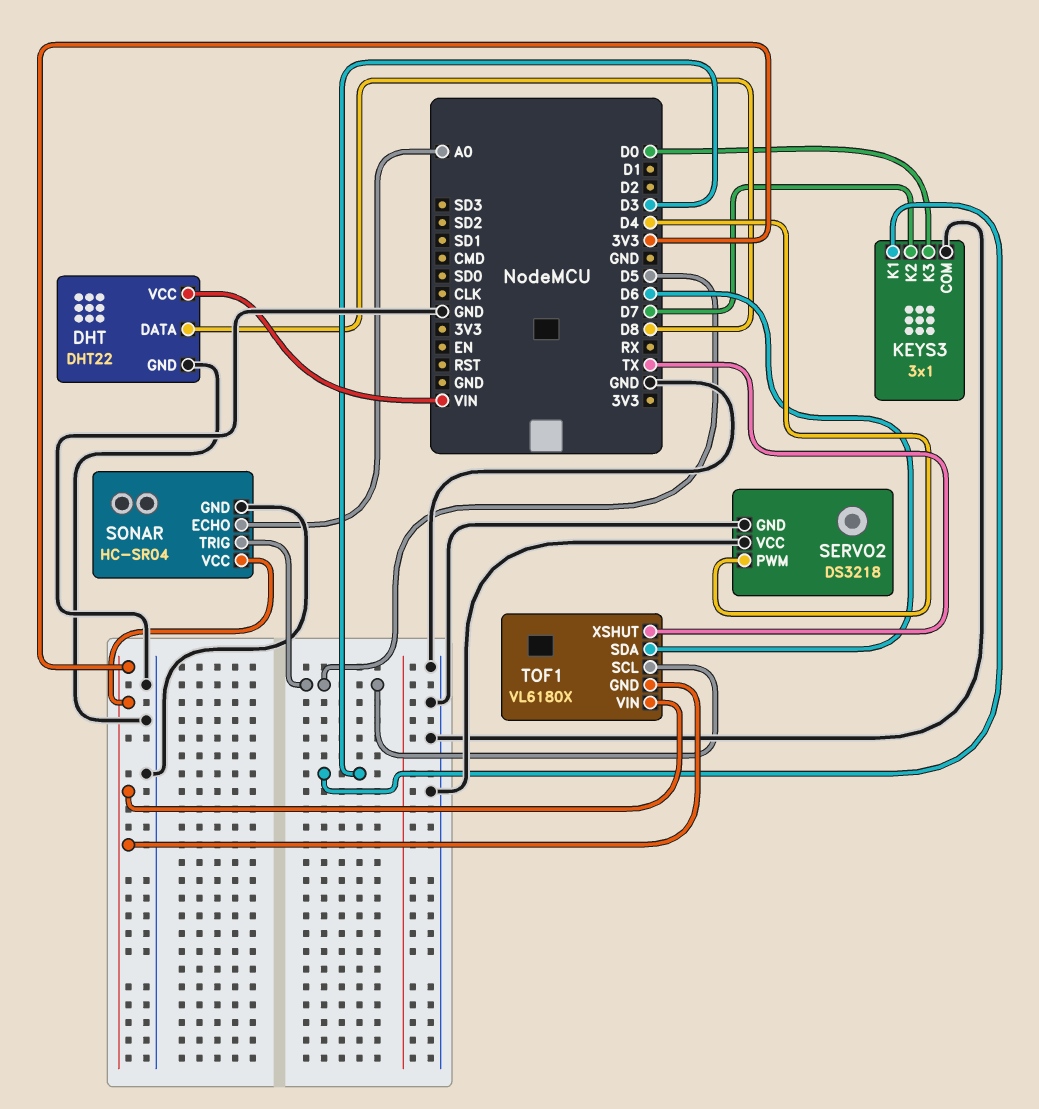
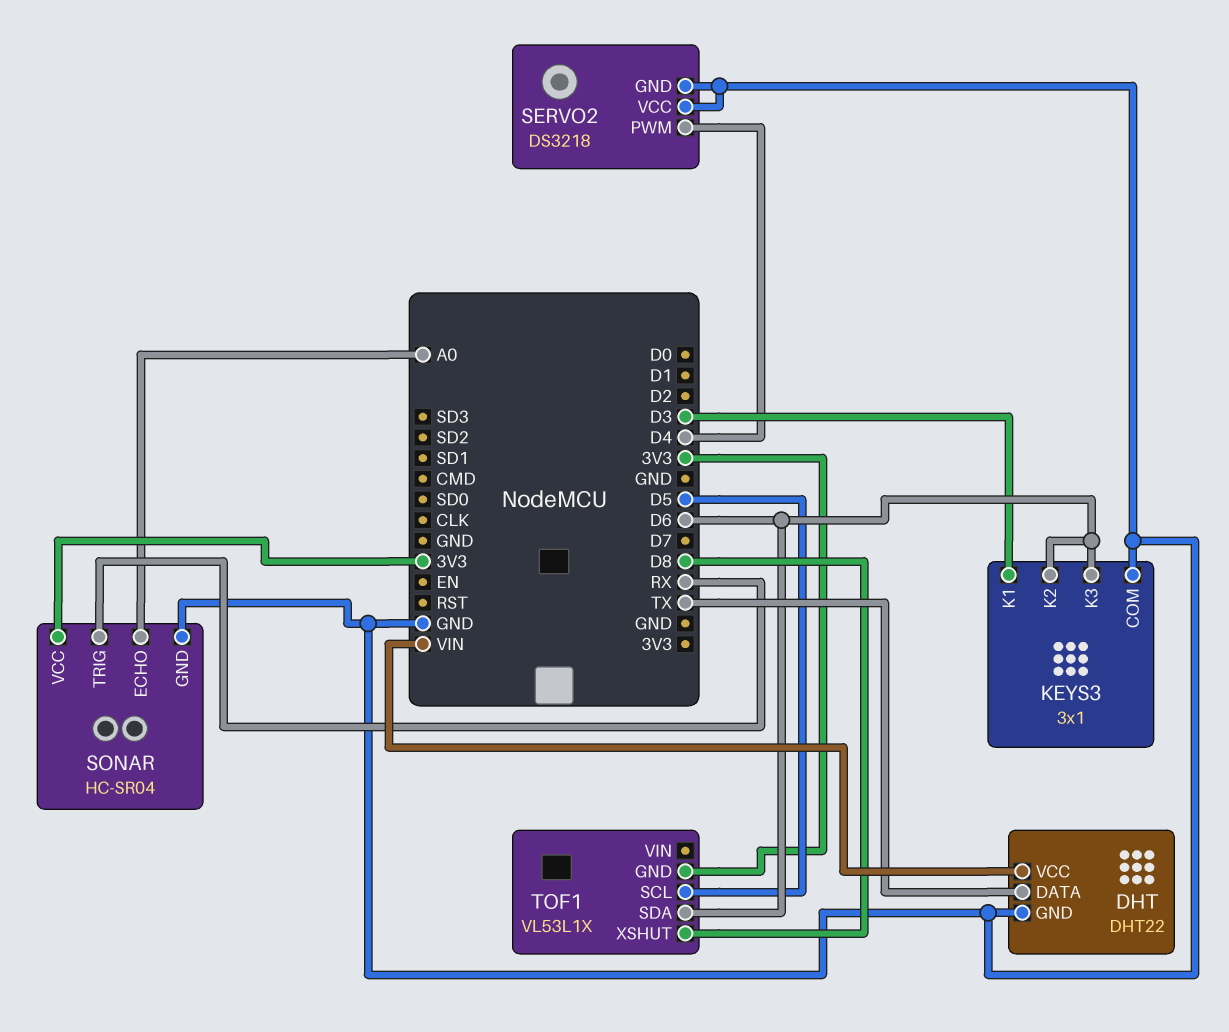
DHT pin DATA: D8 -> TX
KEYS3 pin K2: D7 -> D6
KEYS3 pin K3: D0 -> D6
SONAR pin TRIG: D5 -> RX
TOF1: VL6180X -> VL53L1X
TOF1 pin VIN: 3V3 -> none
TOF1 pin XSHUT: TX -> D8

